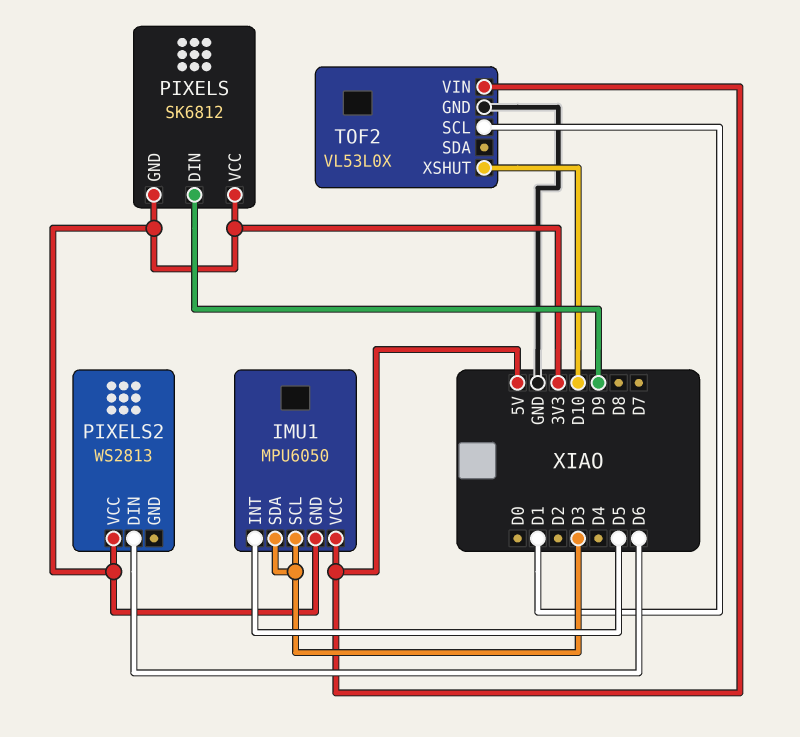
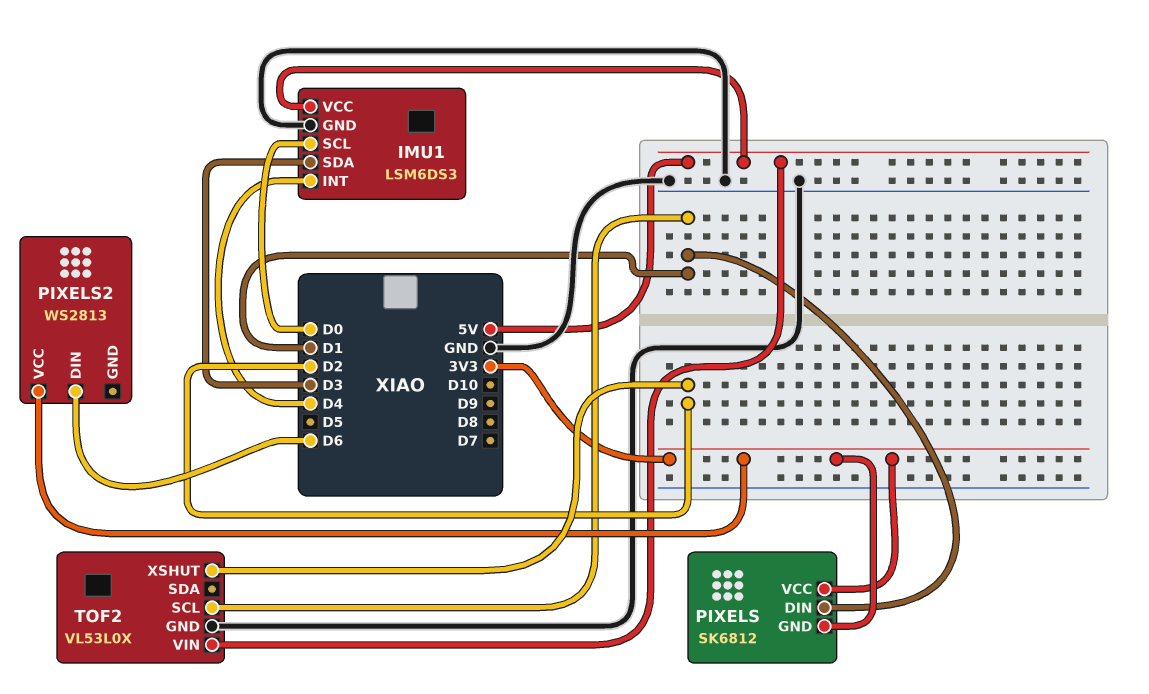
IMU1: MPU6050 -> LSM6DS3
IMU1 pin GND: 3V3 -> GND
IMU1 pin INT: D5 -> D4
IMU1 pin SCL: D3 -> D0
PIXELS pin DIN: D9 -> D1
TOF2 pin XSHUT: D10 -> D2

